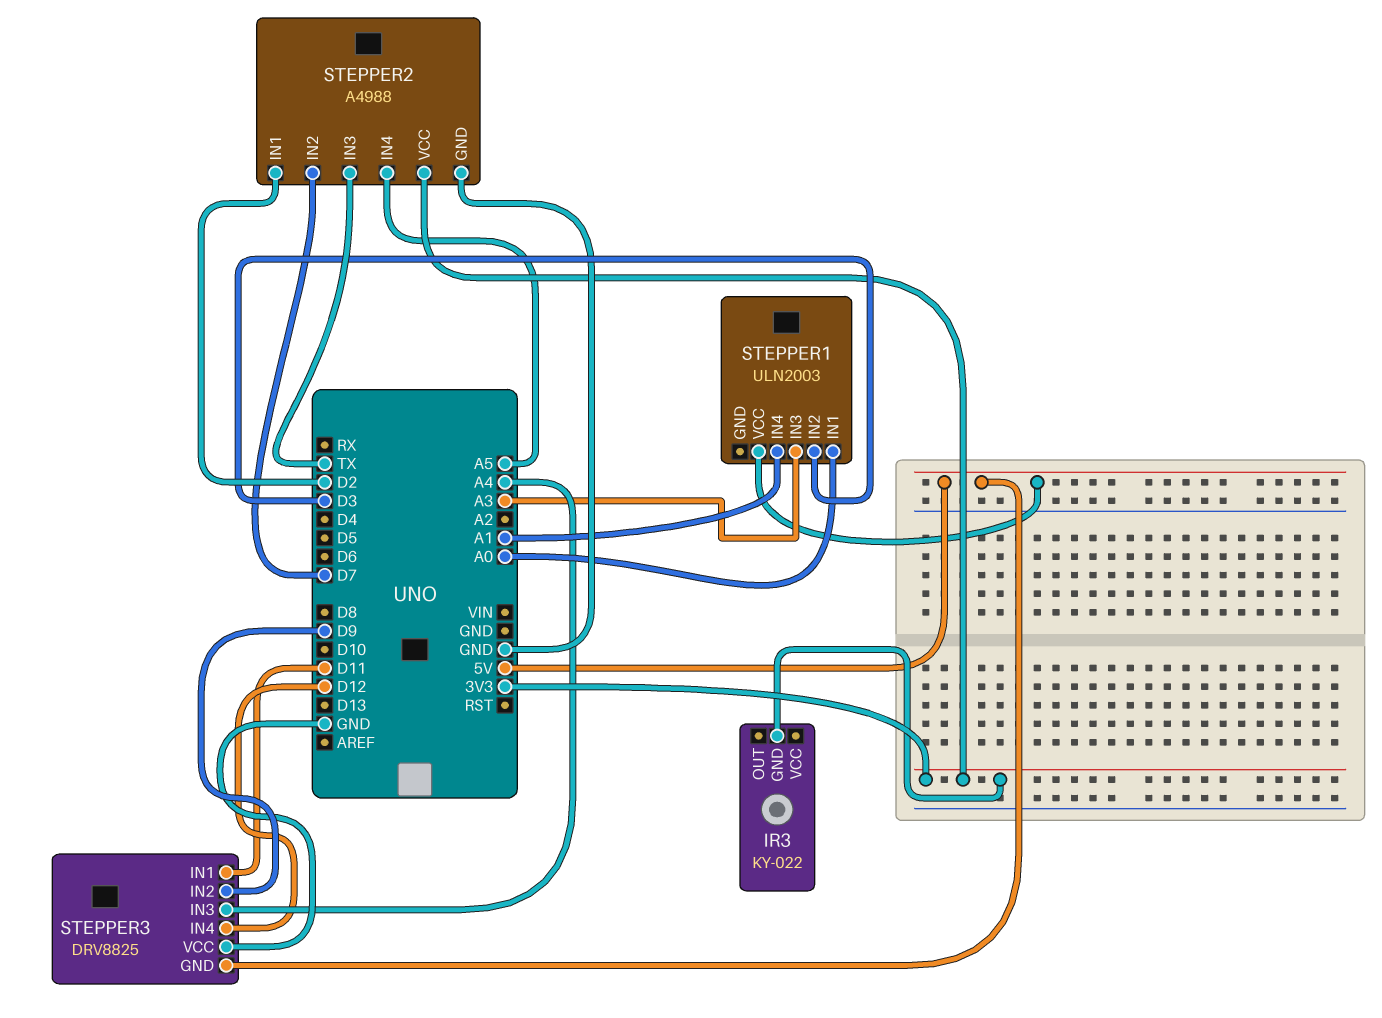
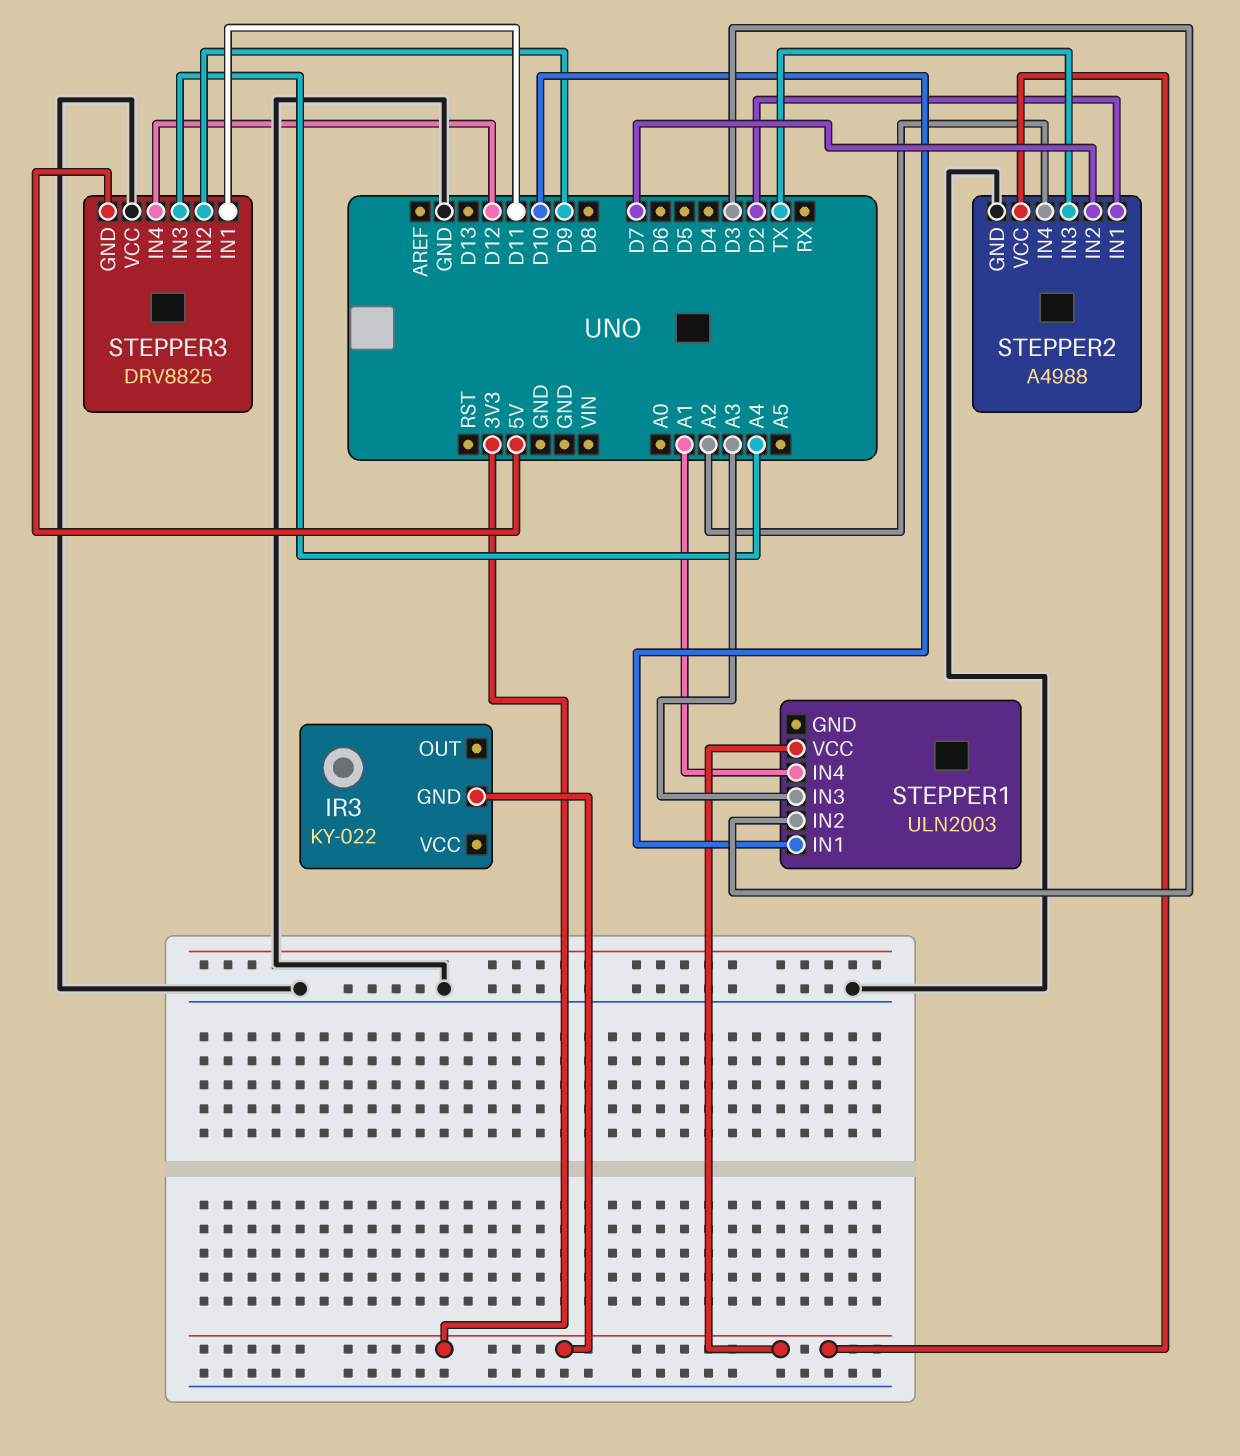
STEPPER1 pin IN1: A0 -> D10
STEPPER1 pin VCC: 5V -> 3V3
STEPPER2 pin IN4: A5 -> A2

